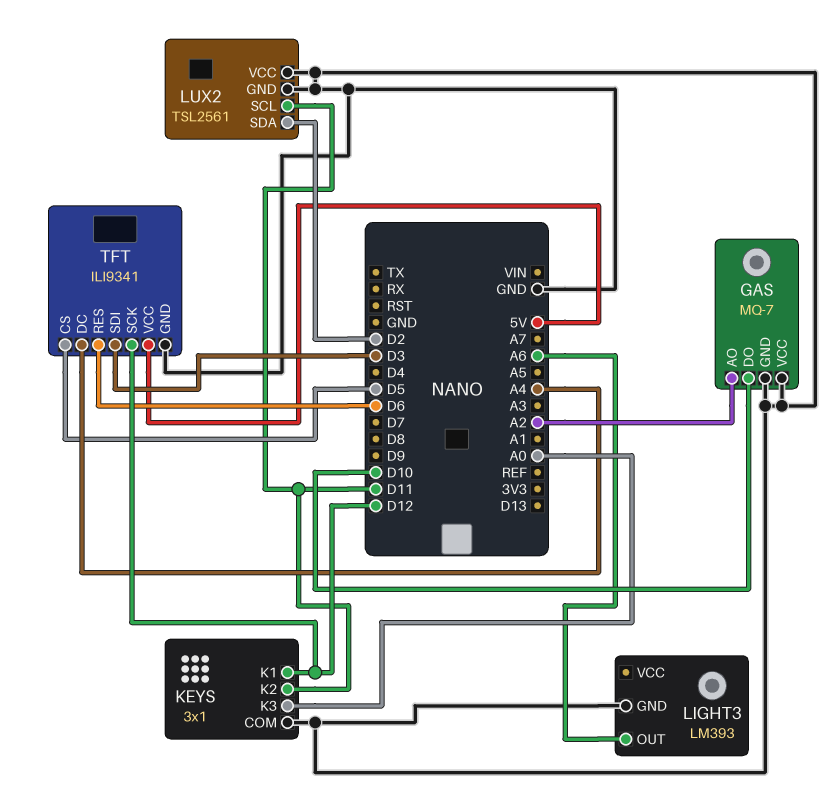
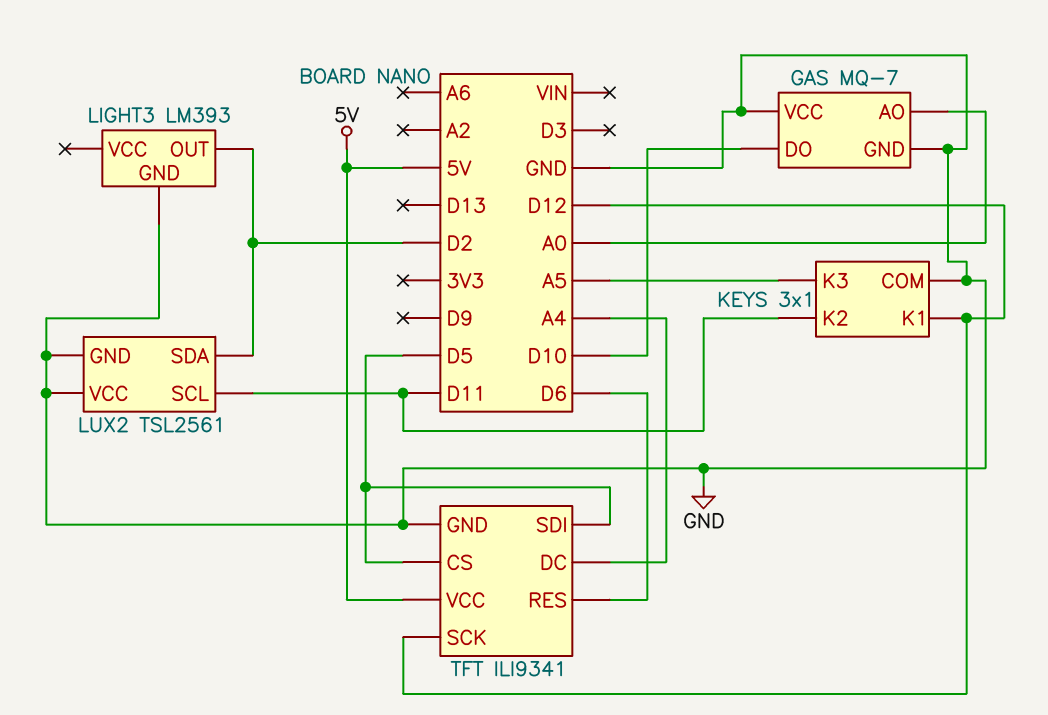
GAS pin AO: A2 -> A0
KEYS pin K3: A0 -> A5
LIGHT3 pin OUT: A6 -> D2
TFT pin SDI: D3 -> D5

